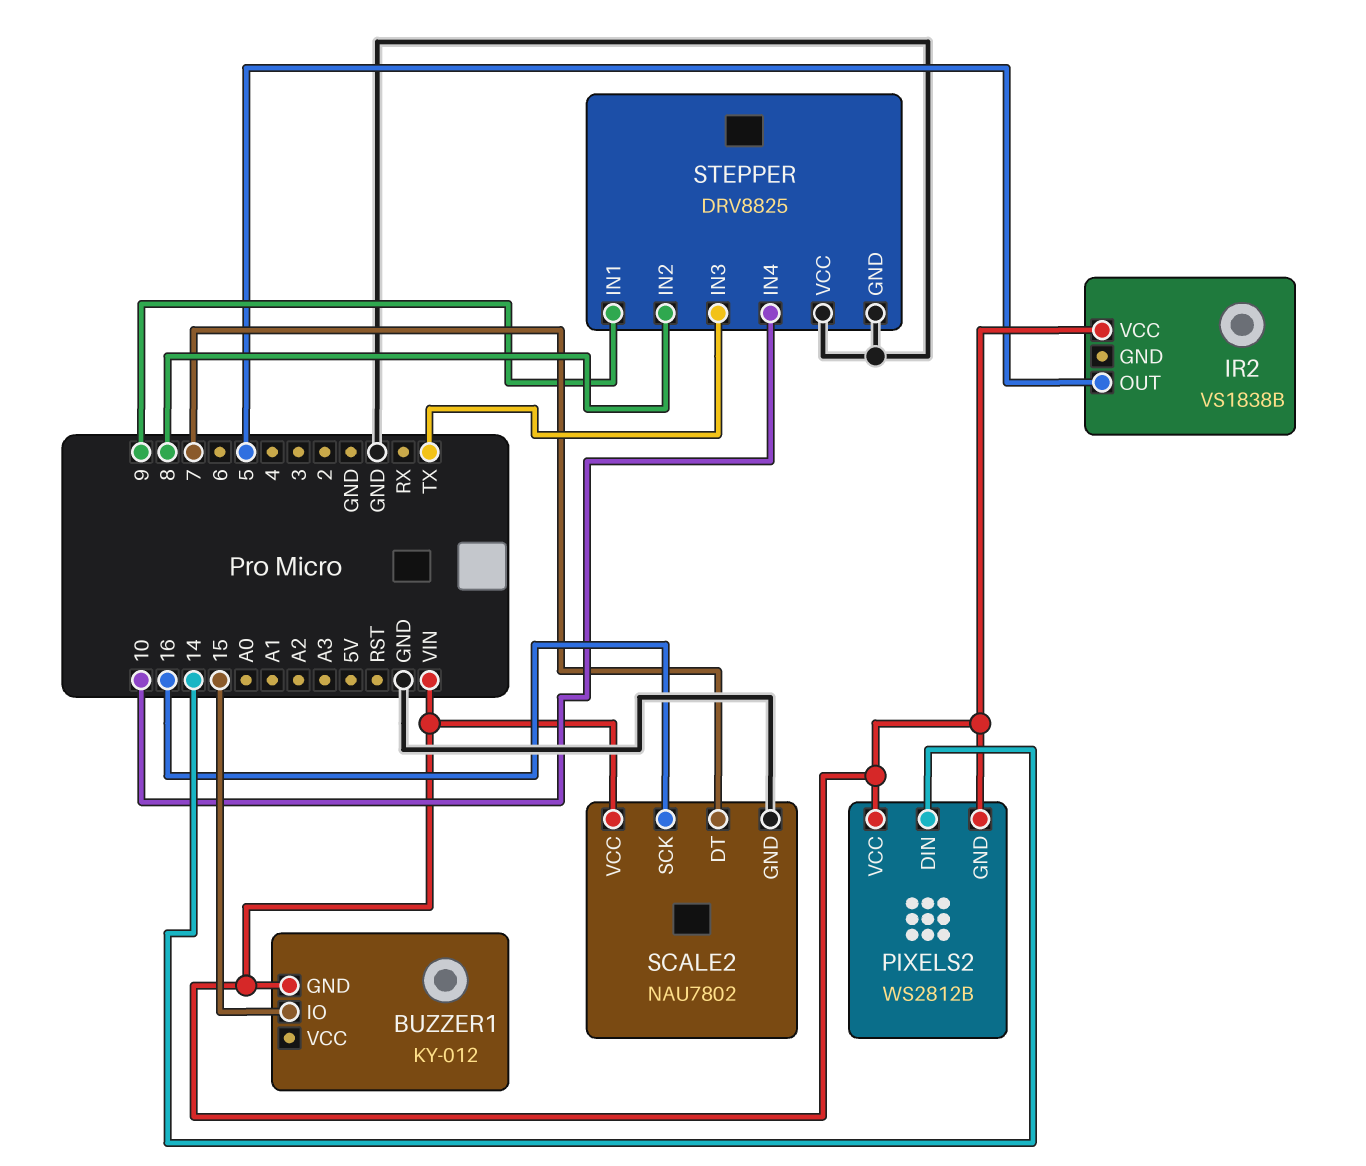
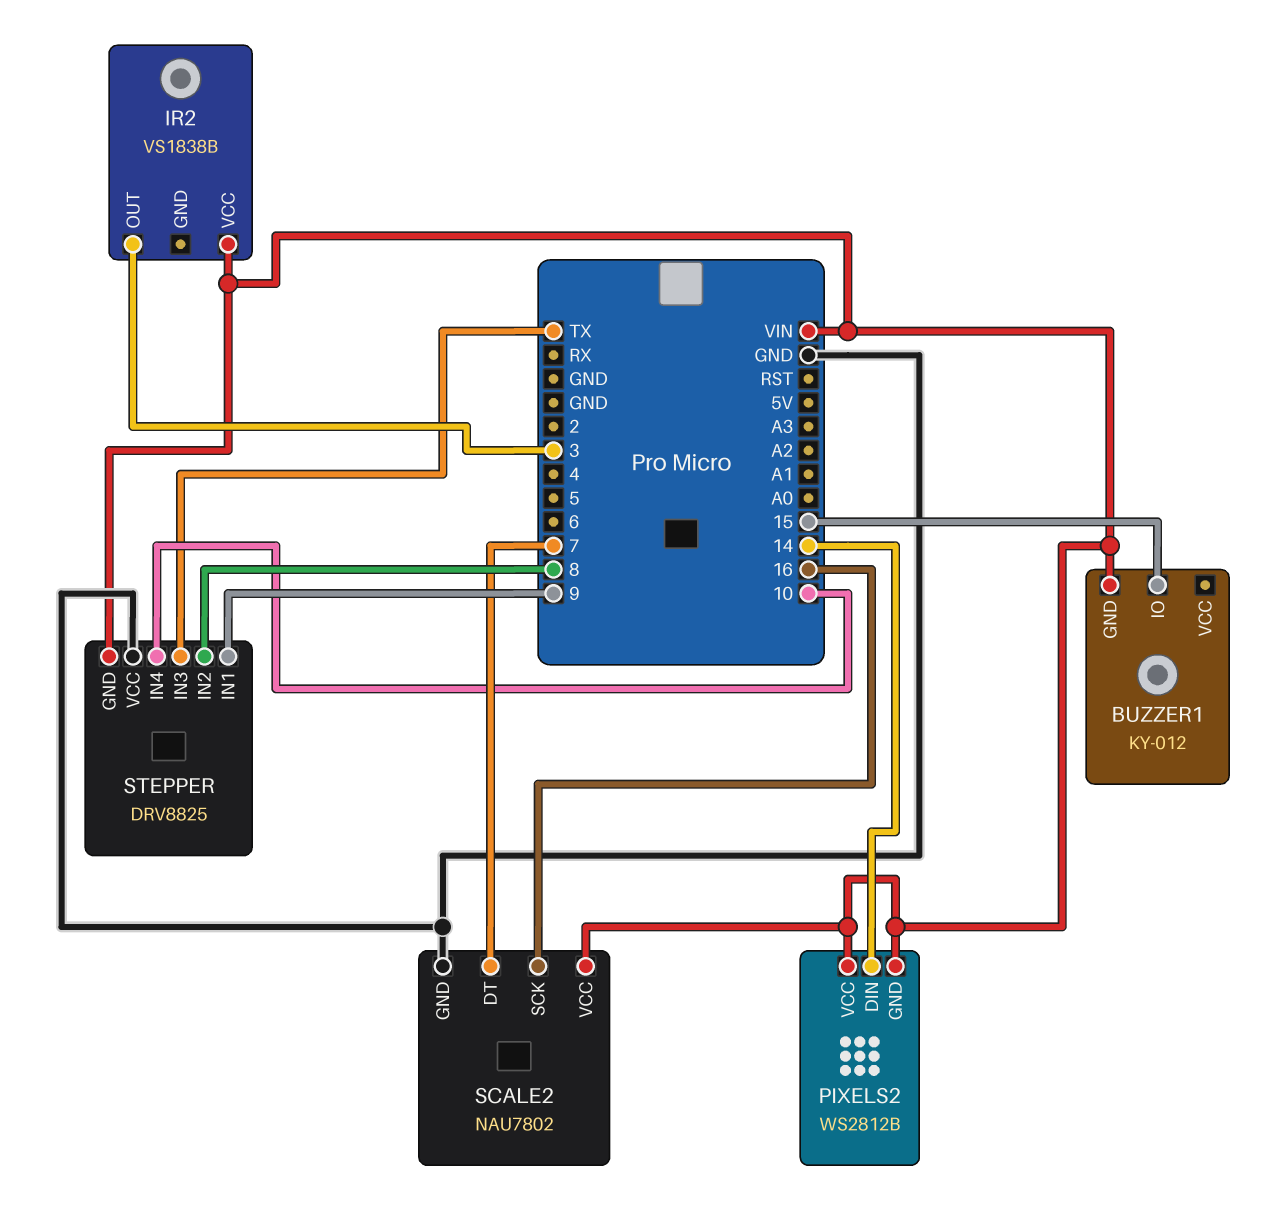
IR2 pin OUT: 5 -> 3
STEPPER pin GND: GND -> VIN

